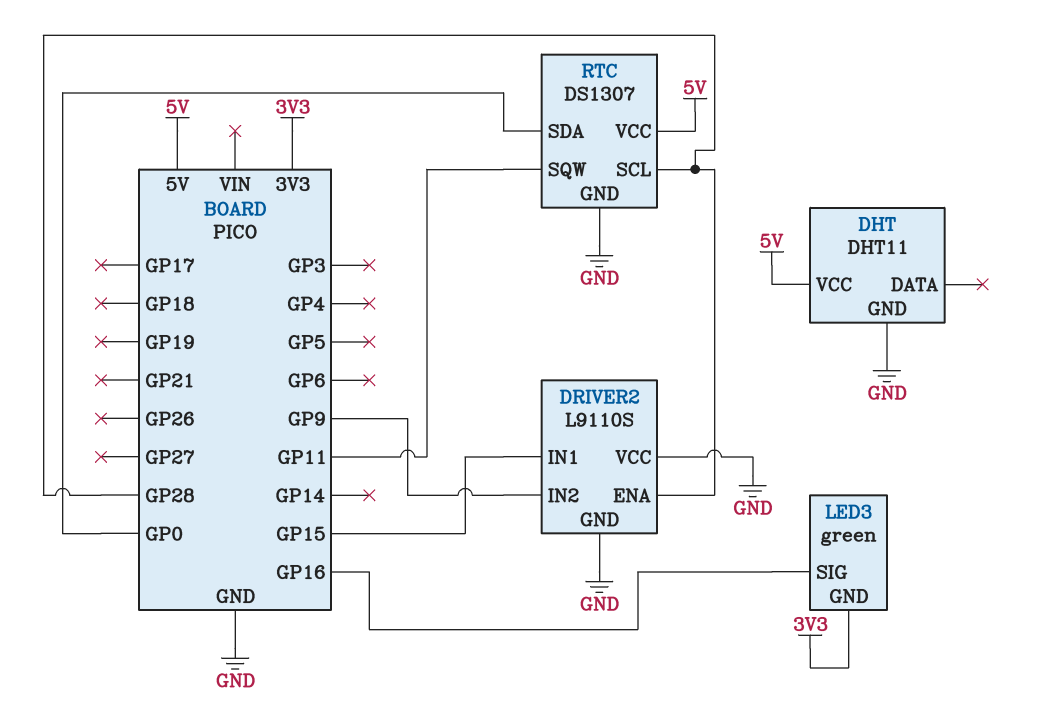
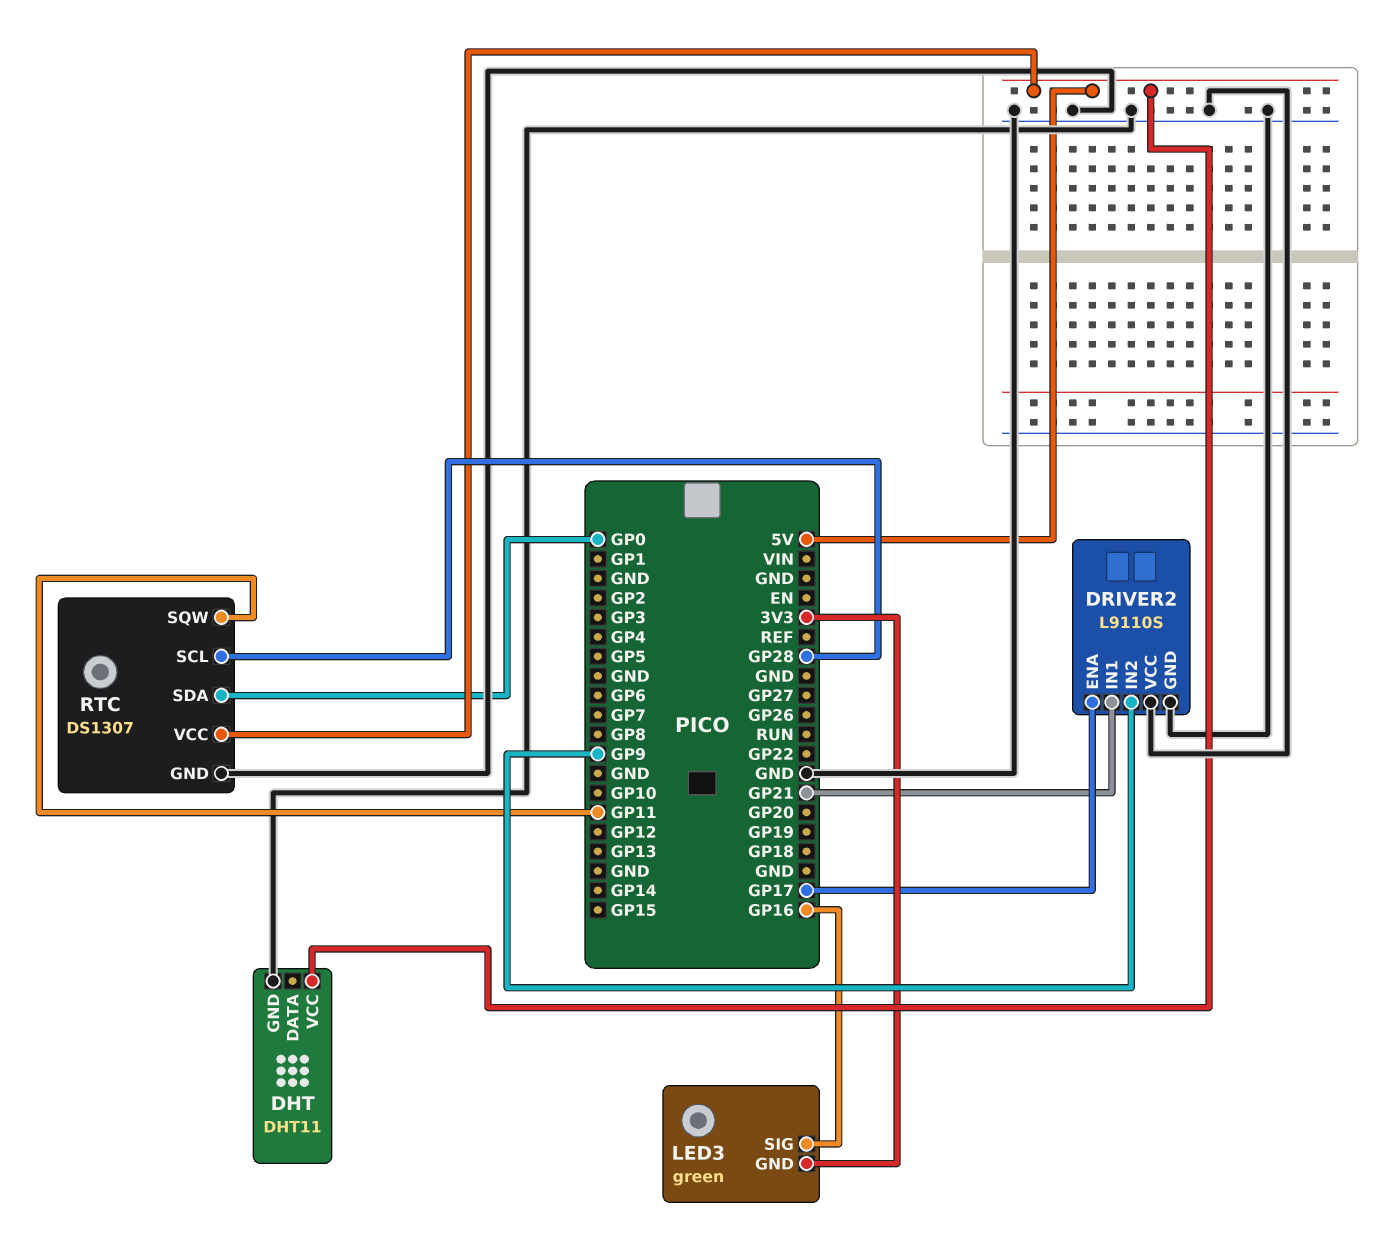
DRIVER2 pin ENA: GP28 -> GP17
DRIVER2 pin IN1: GP15 -> GP21

